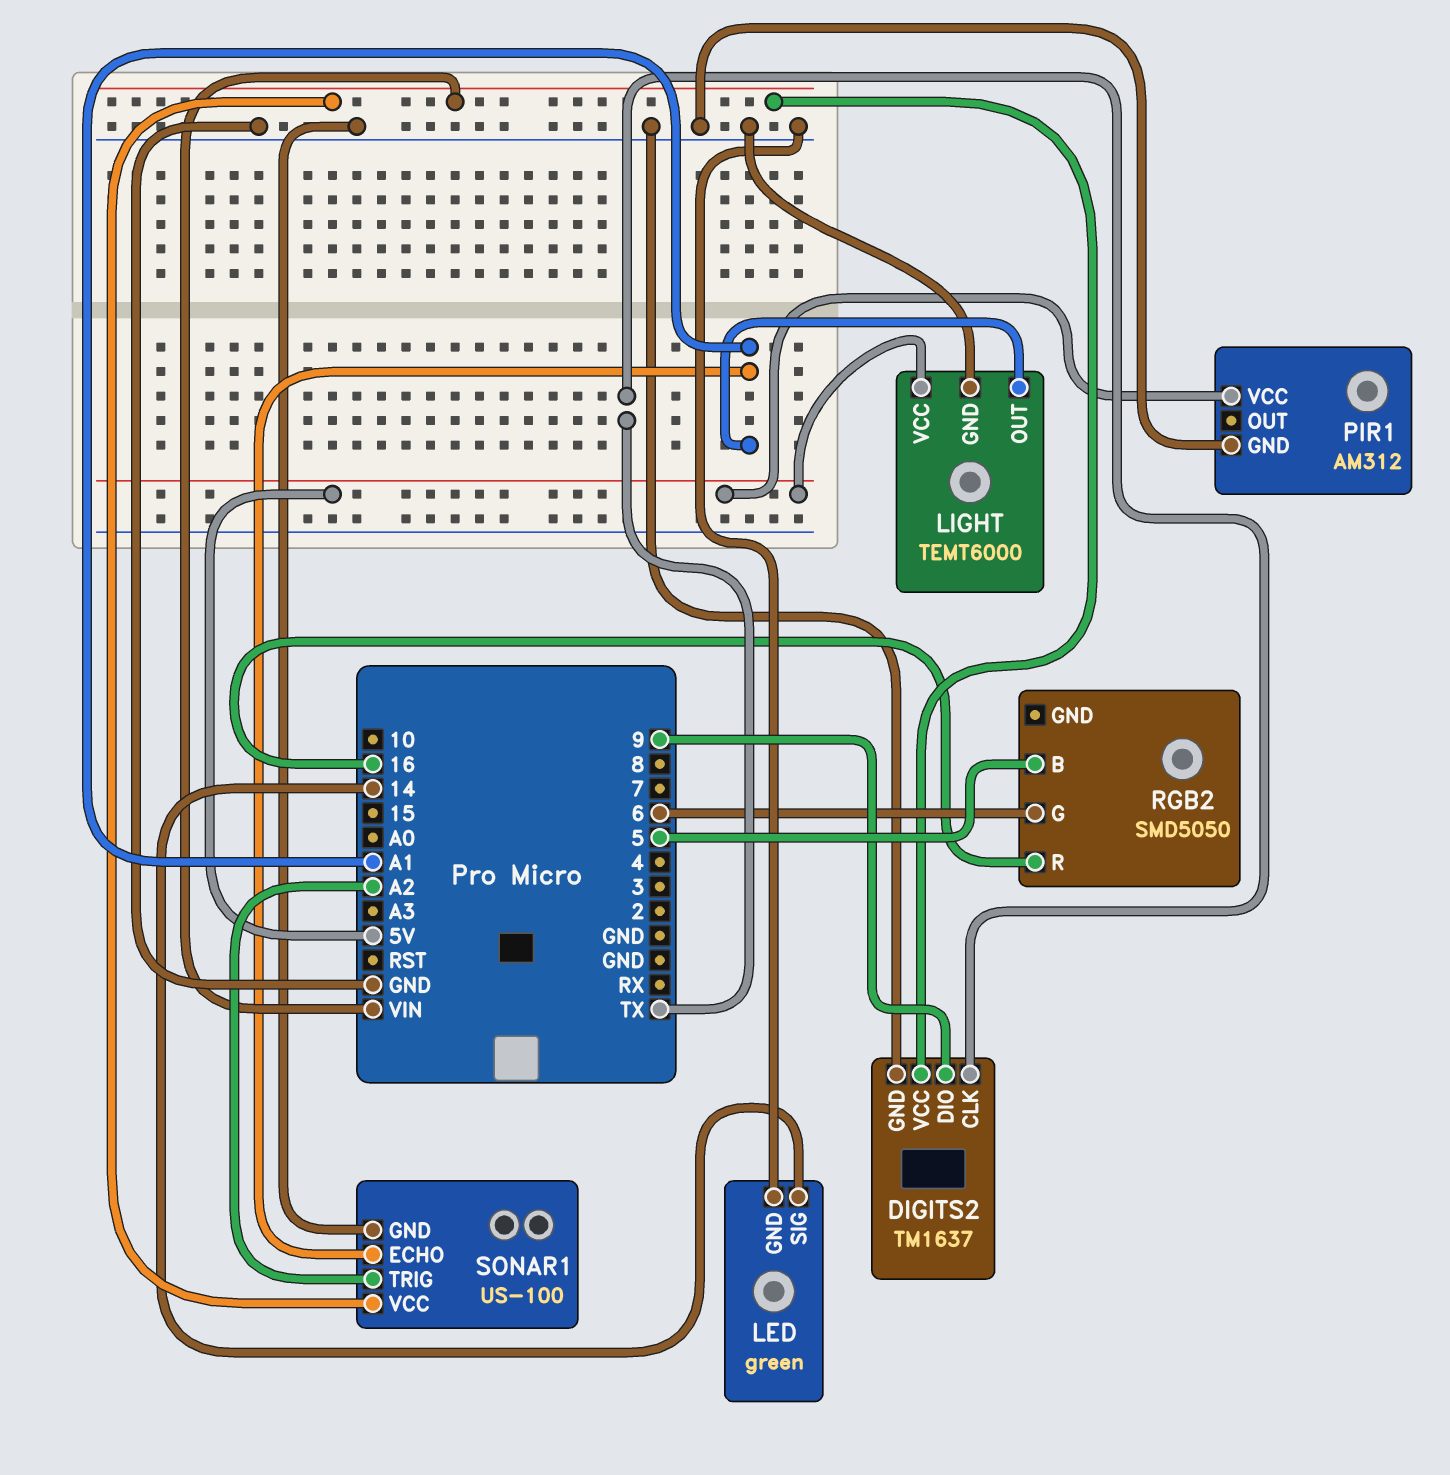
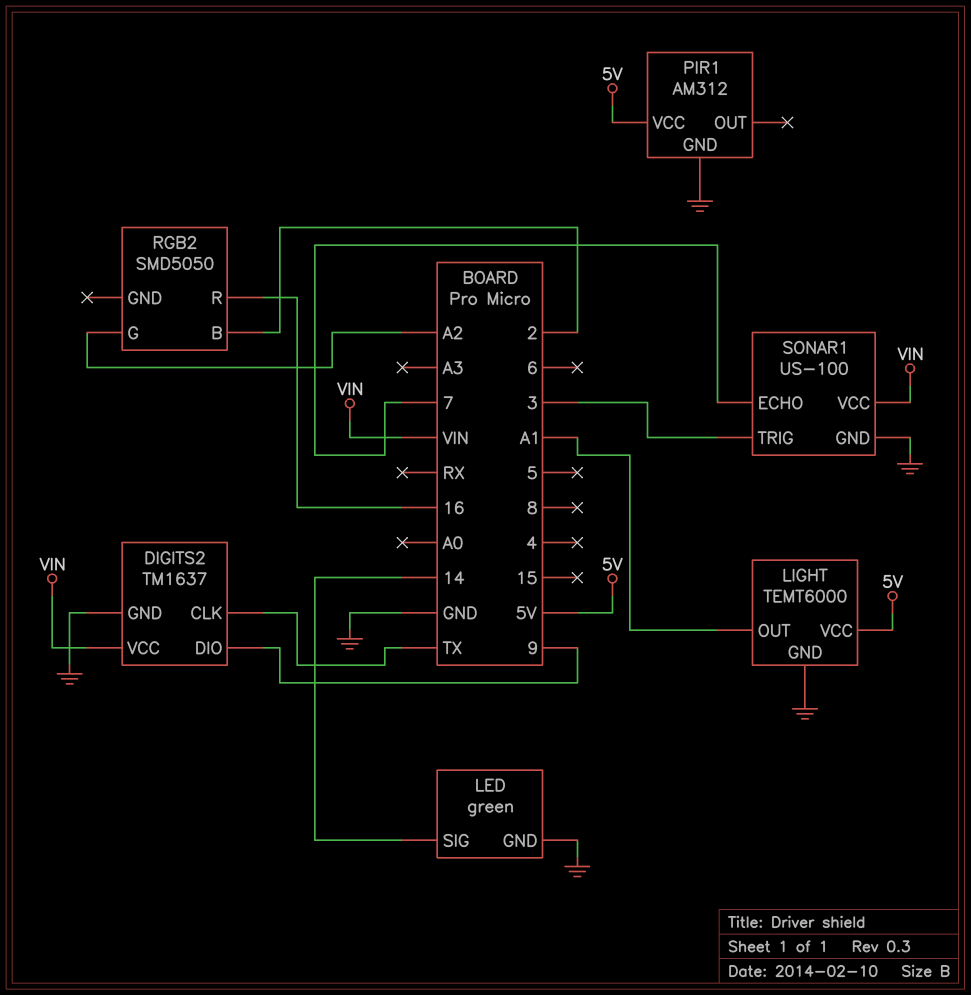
RGB2 pin B: 5 -> 2
RGB2 pin G: 6 -> A2
SONAR1 pin ECHO: A1 -> 7
SONAR1 pin TRIG: A2 -> 3

